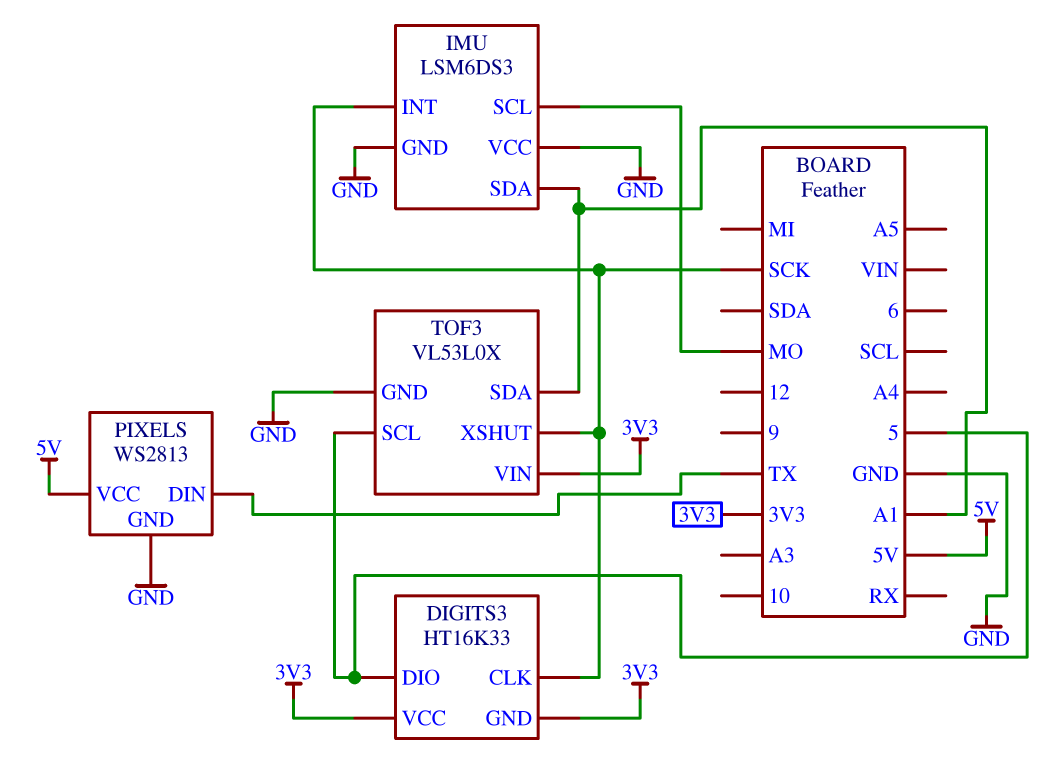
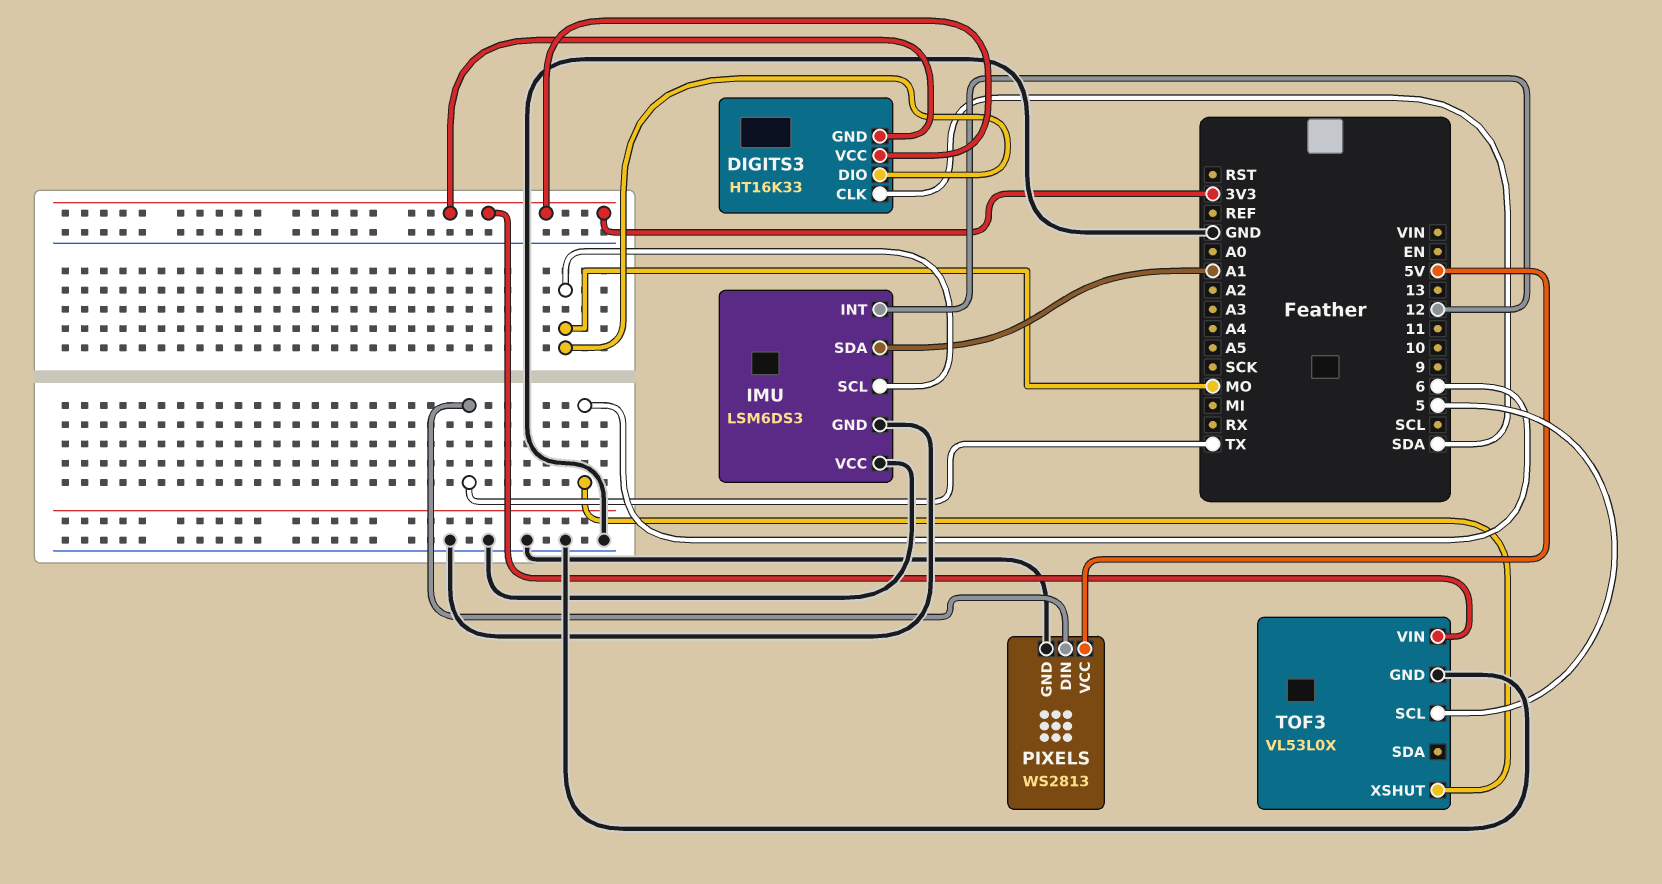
DIGITS3 pin CLK: SCK -> SDA
DIGITS3 pin DIO: 5 -> MO
IMU pin INT: SCK -> 12
TOF3 pin SDA: A1 -> none
TOF3 pin XSHUT: SCK -> 6

